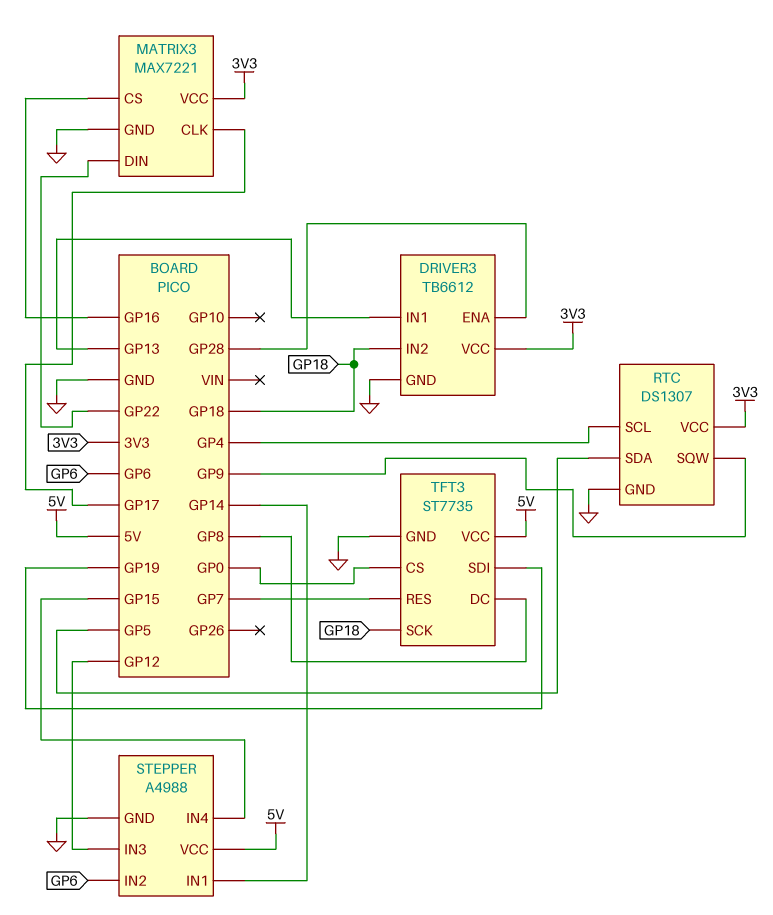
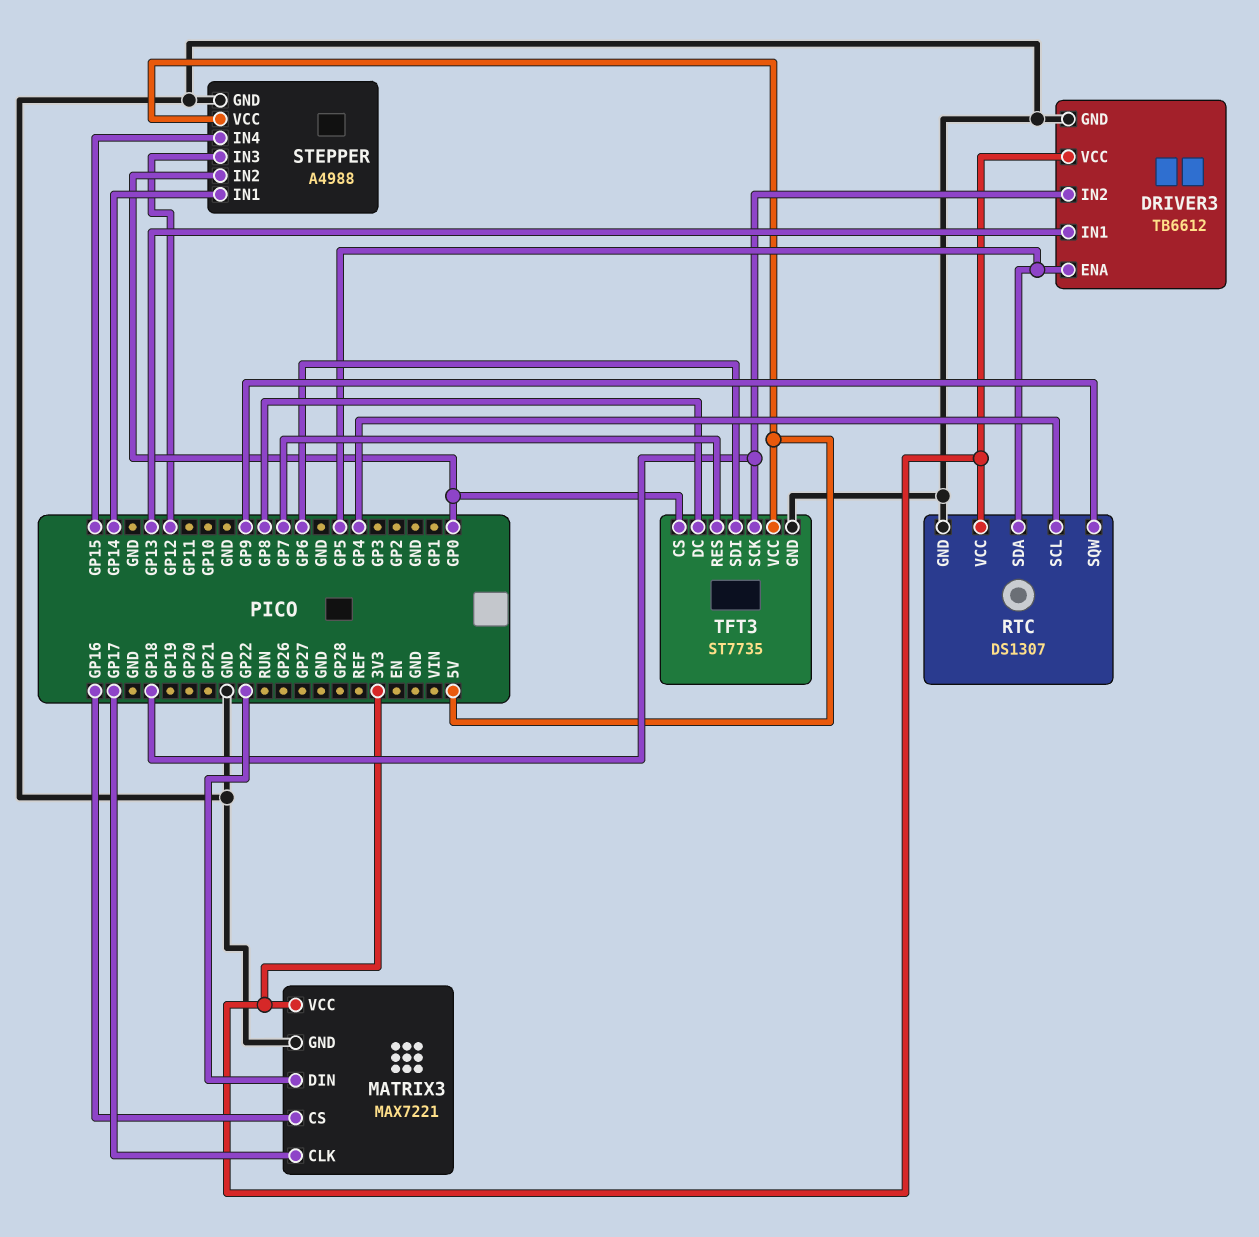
DRIVER3 pin ENA: GP28 -> GP5
STEPPER pin IN2: GP6 -> GP0
TFT3 pin SDI: GP19 -> GP6

